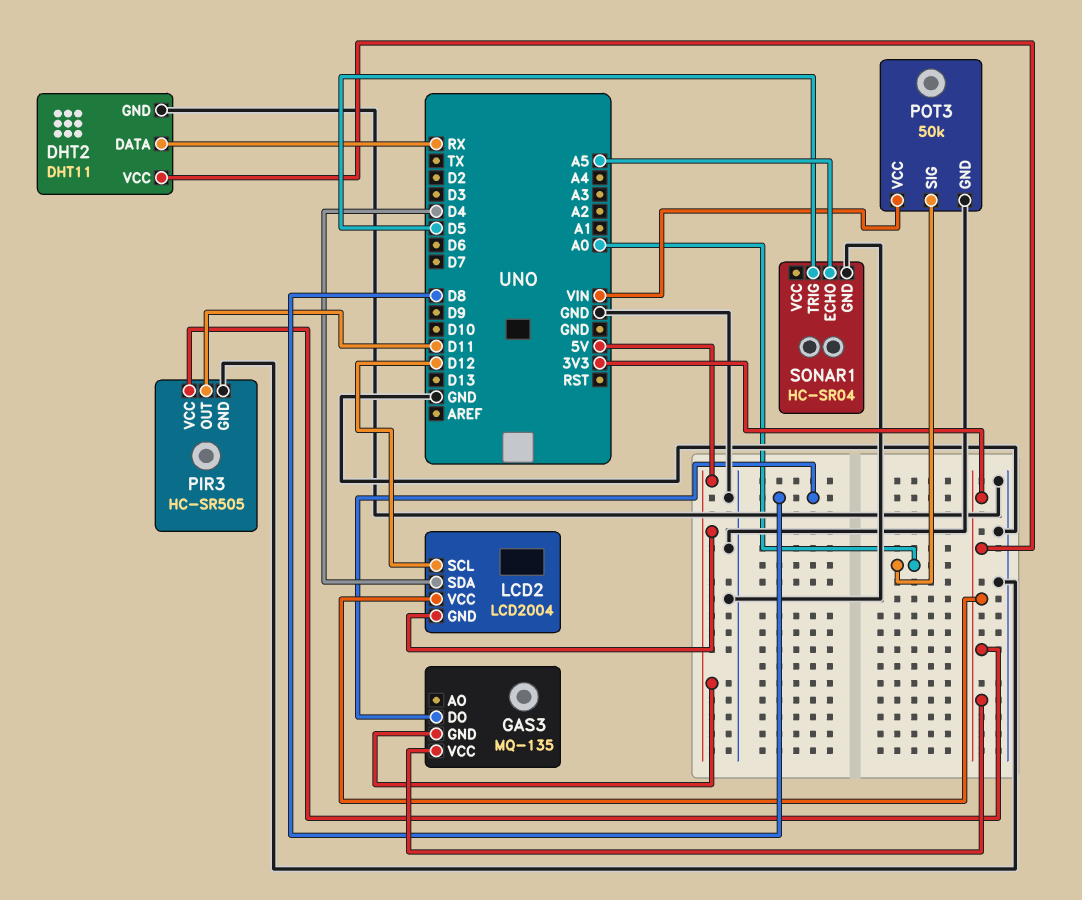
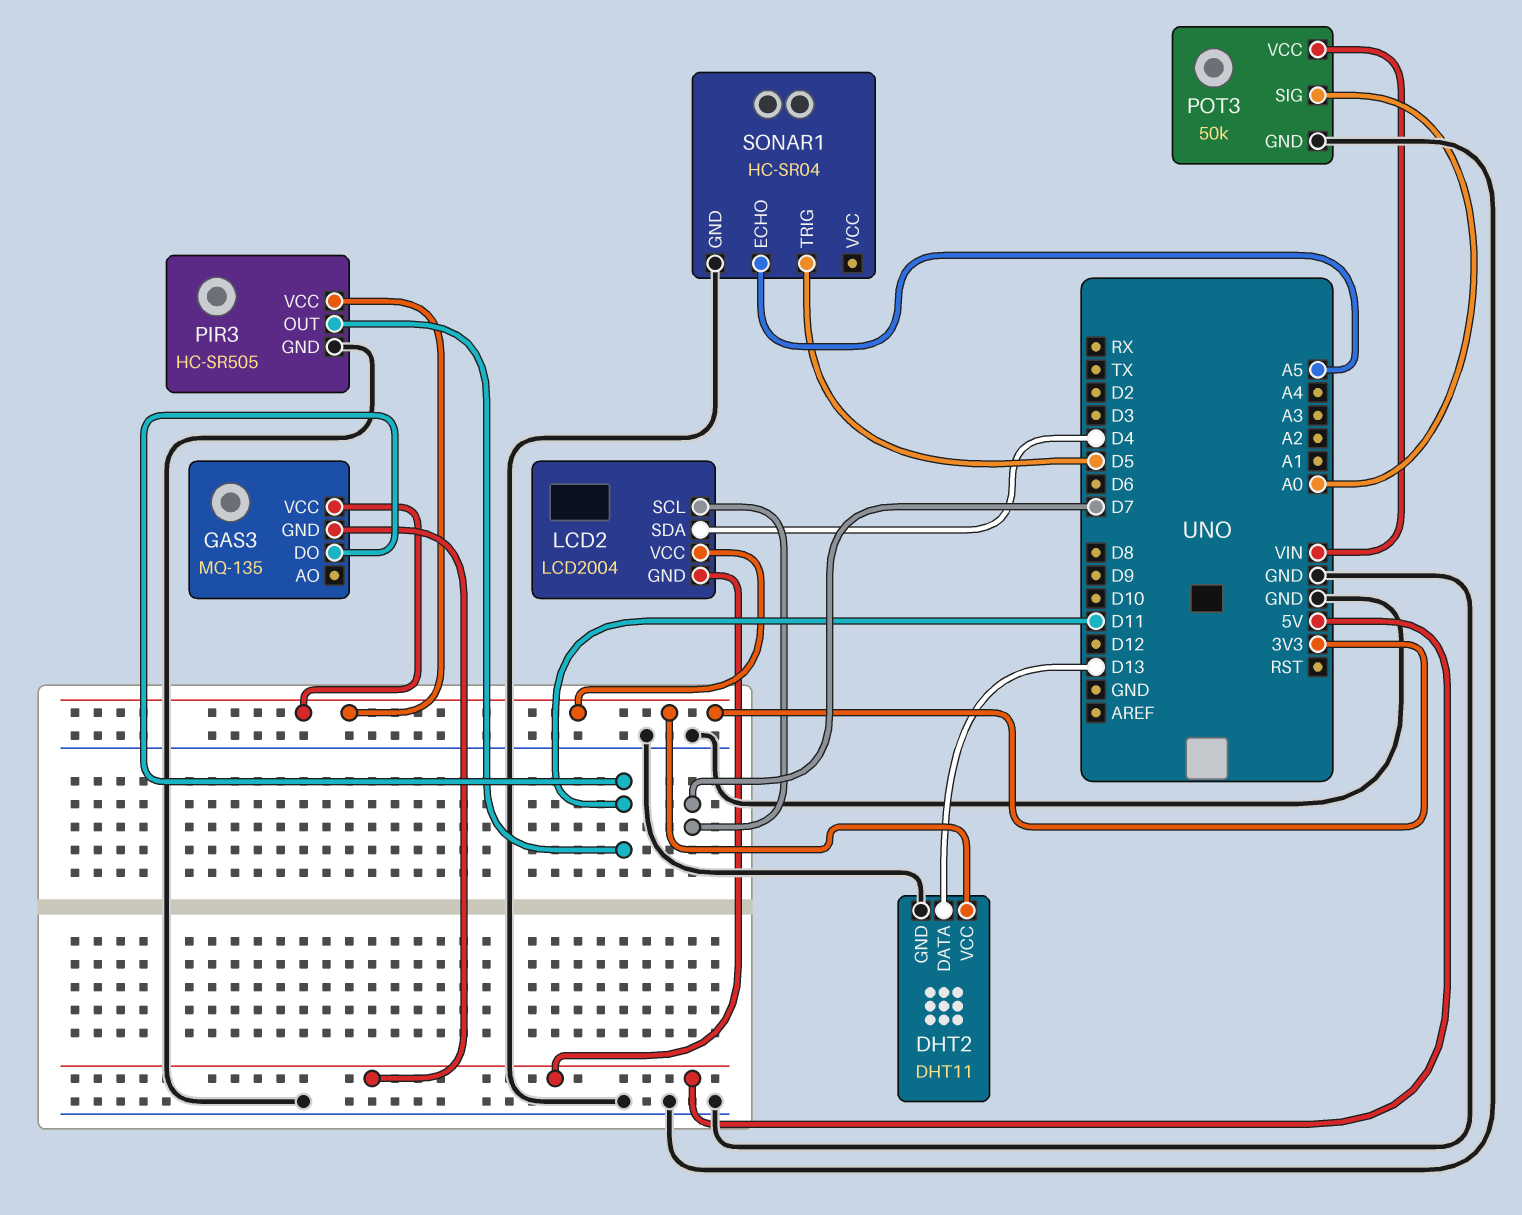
DHT2 pin DATA: RX -> D13
GAS3 pin DO: D8 -> D11
LCD2 pin SCL: D12 -> D7

